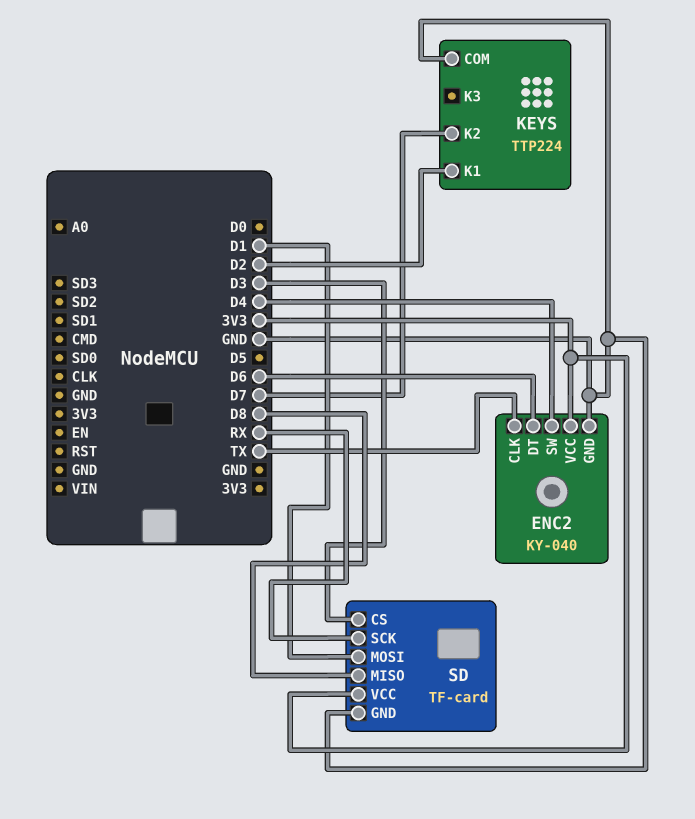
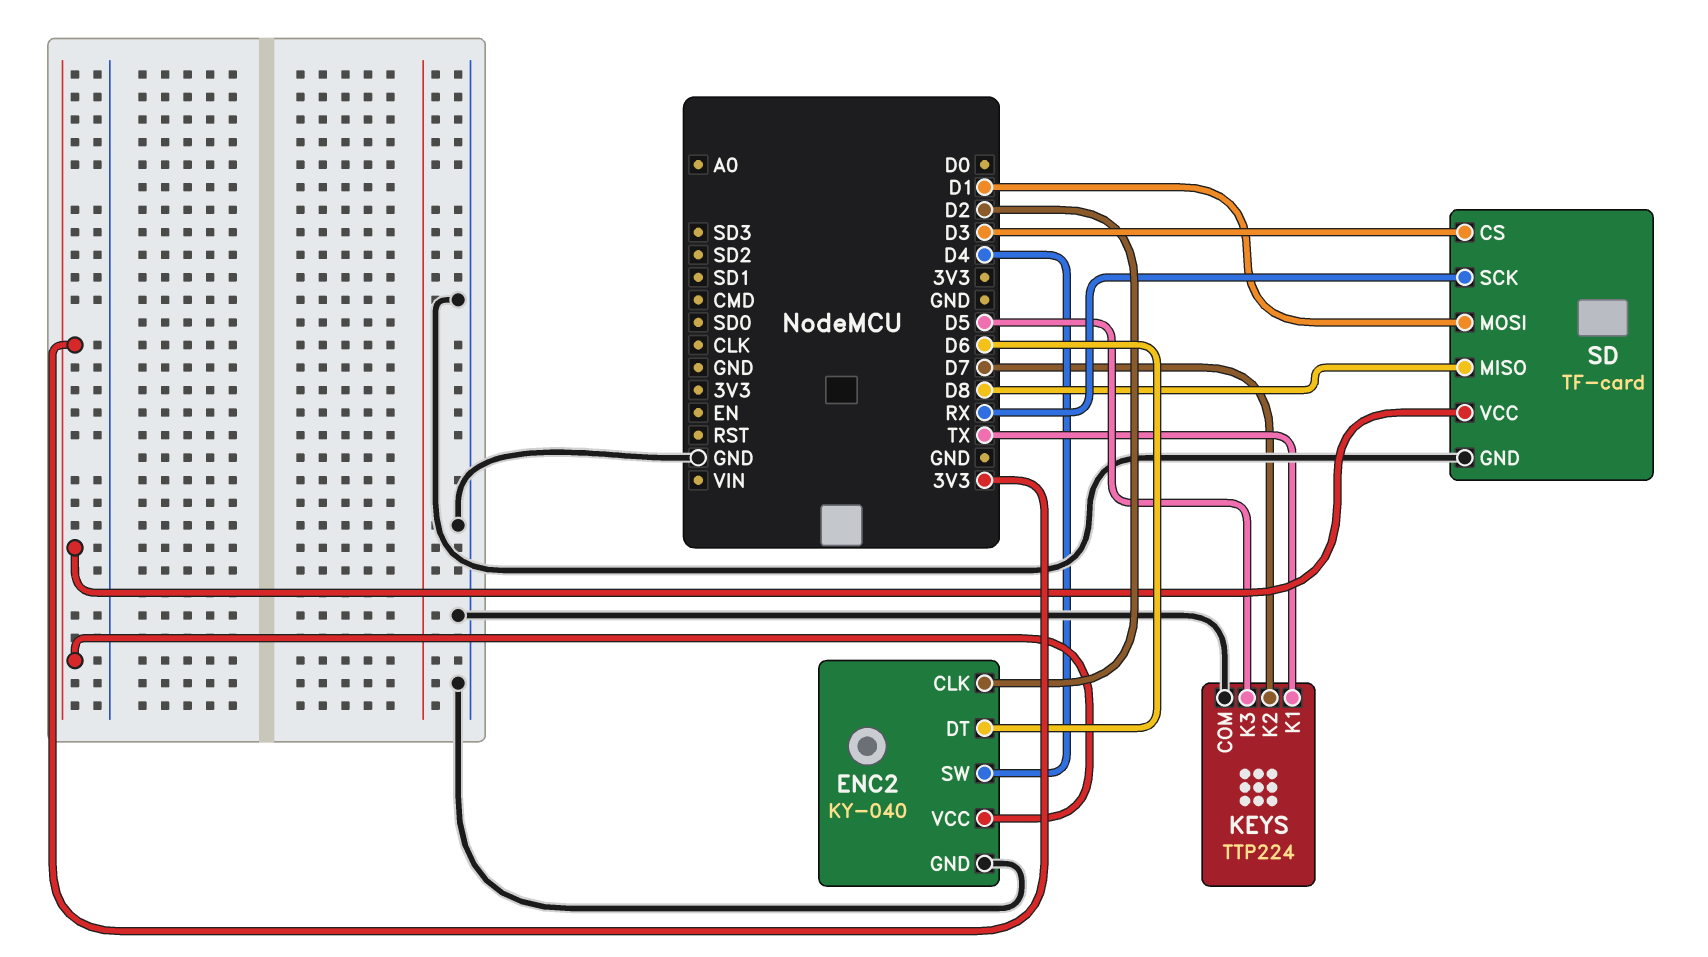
ENC2 pin CLK: TX -> D2
KEYS pin K1: D2 -> TX
KEYS pin K3: none -> D5

